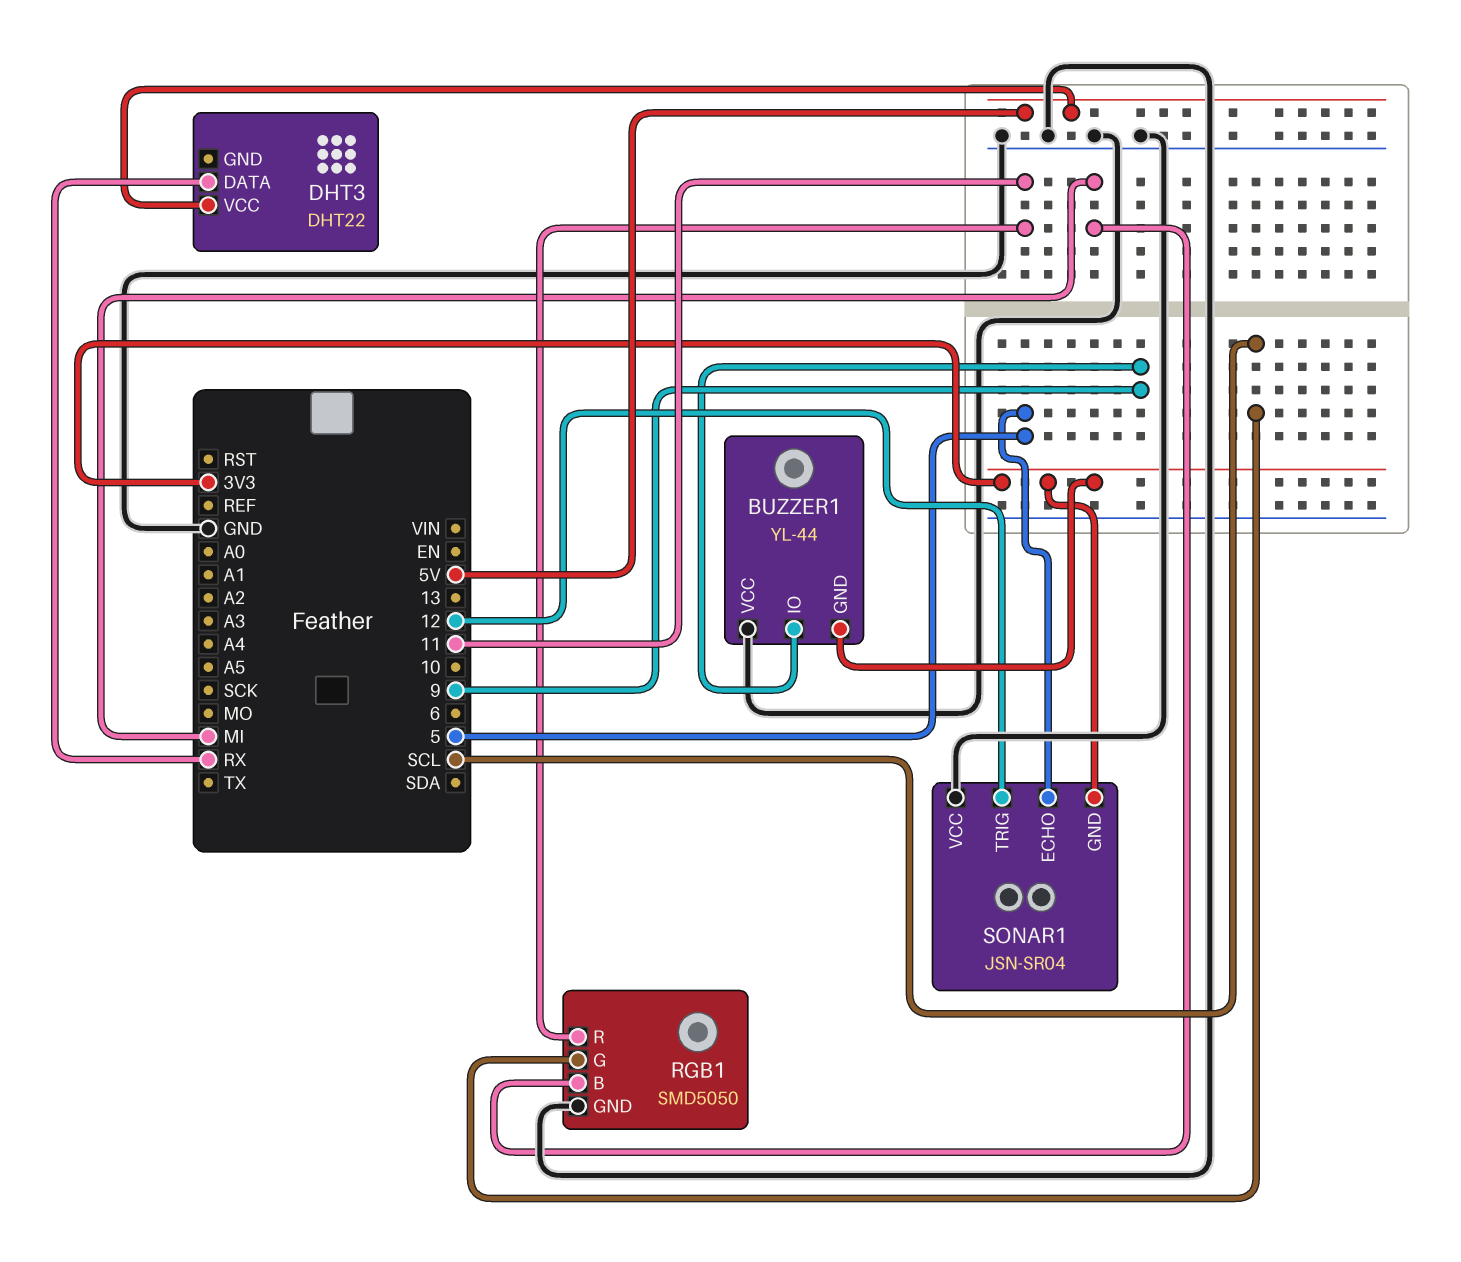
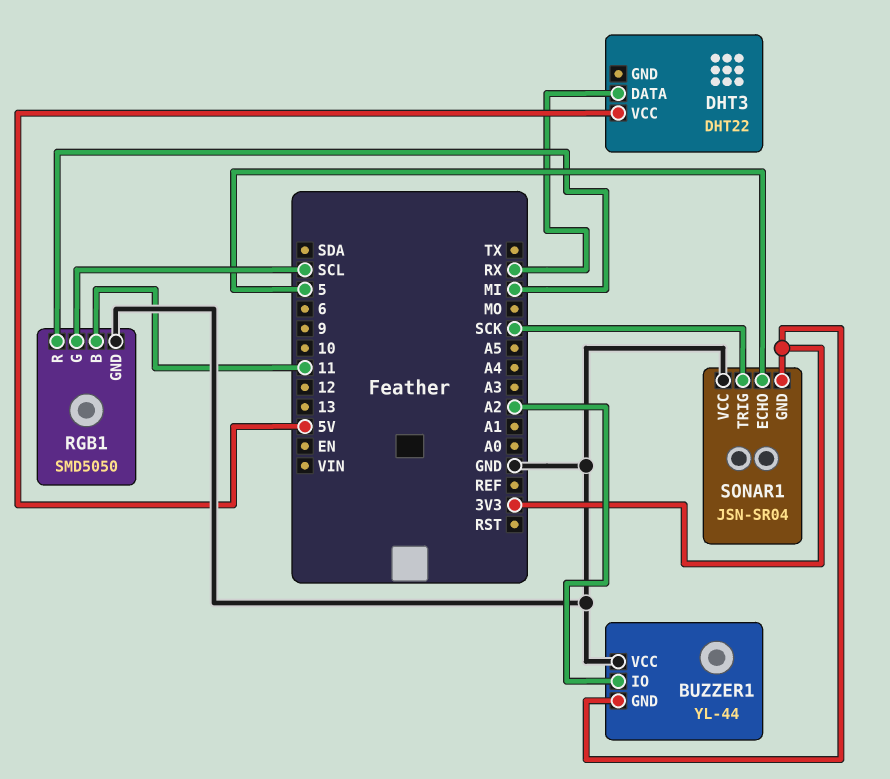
BUZZER1 pin IO: 9 -> A2
RGB1 pin B: MI -> 11
RGB1 pin R: 11 -> MI
SONAR1 pin TRIG: 12 -> SCK

